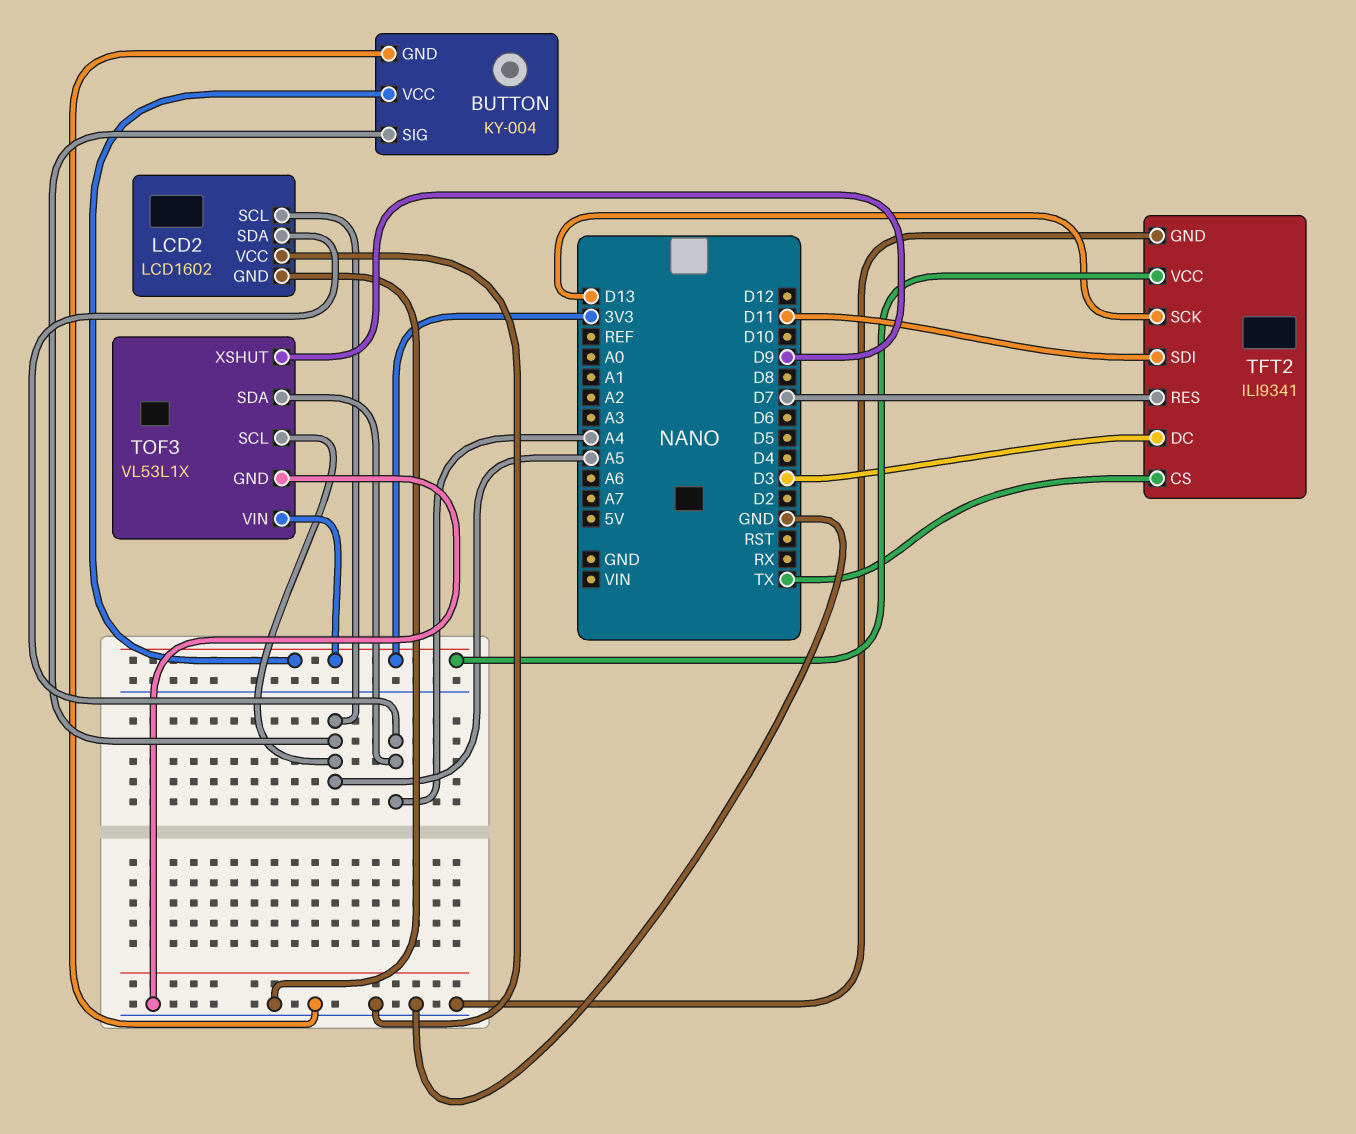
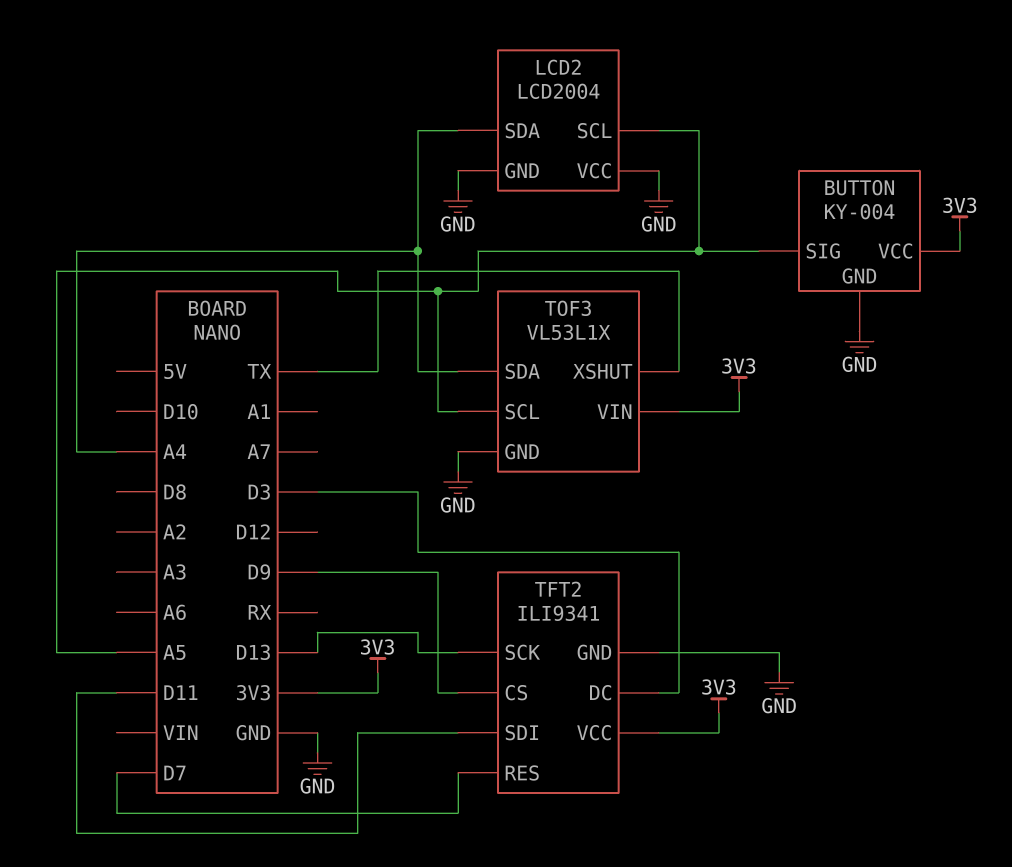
LCD2: LCD1602 -> LCD2004
TFT2 pin CS: TX -> D9
TOF3 pin XSHUT: D9 -> TX

